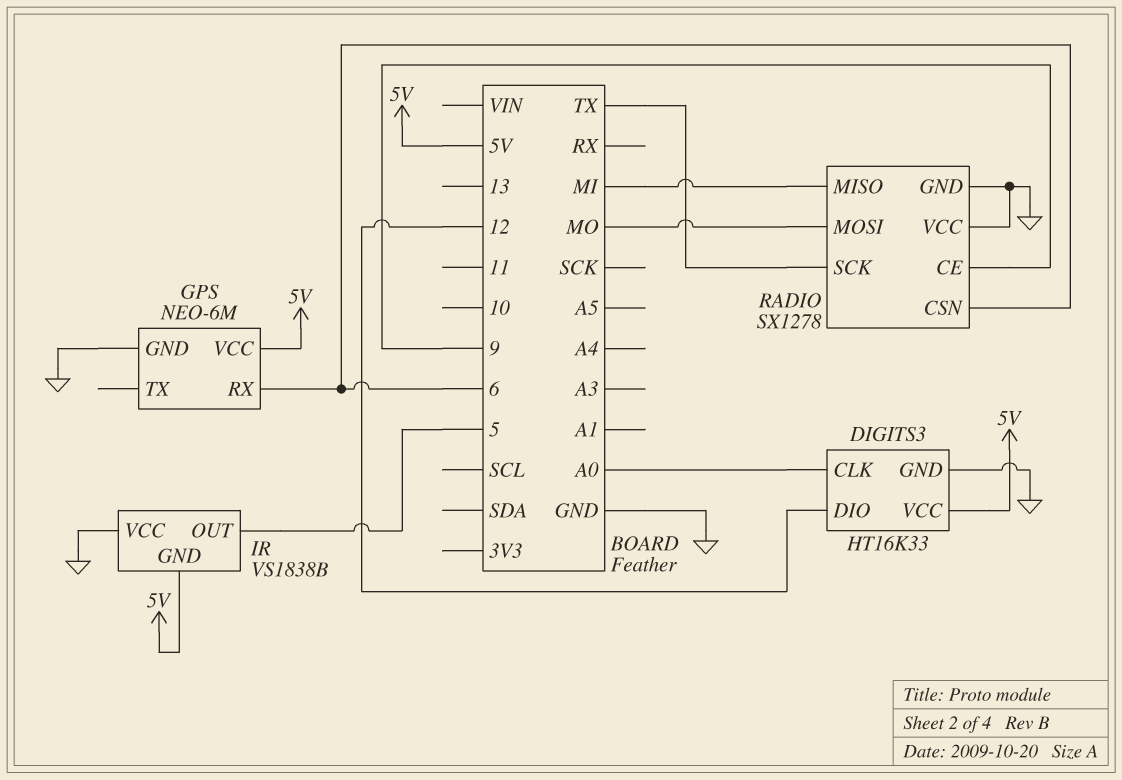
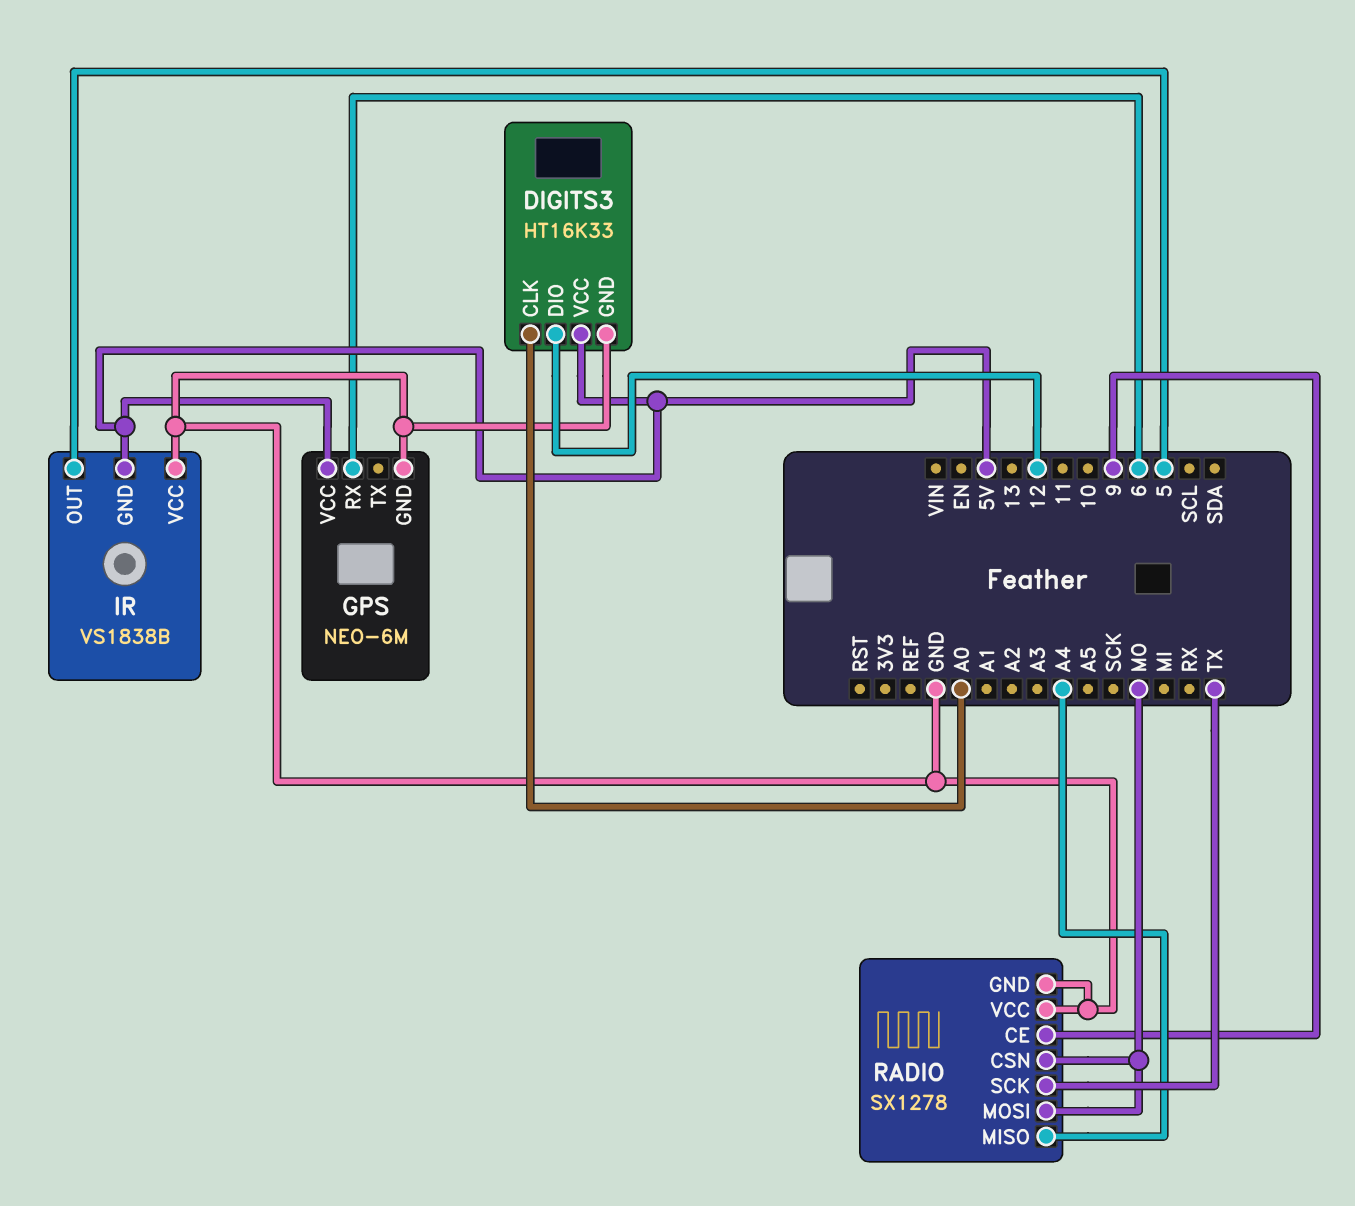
RADIO pin CSN: 6 -> MO
RADIO pin MISO: MI -> A4

